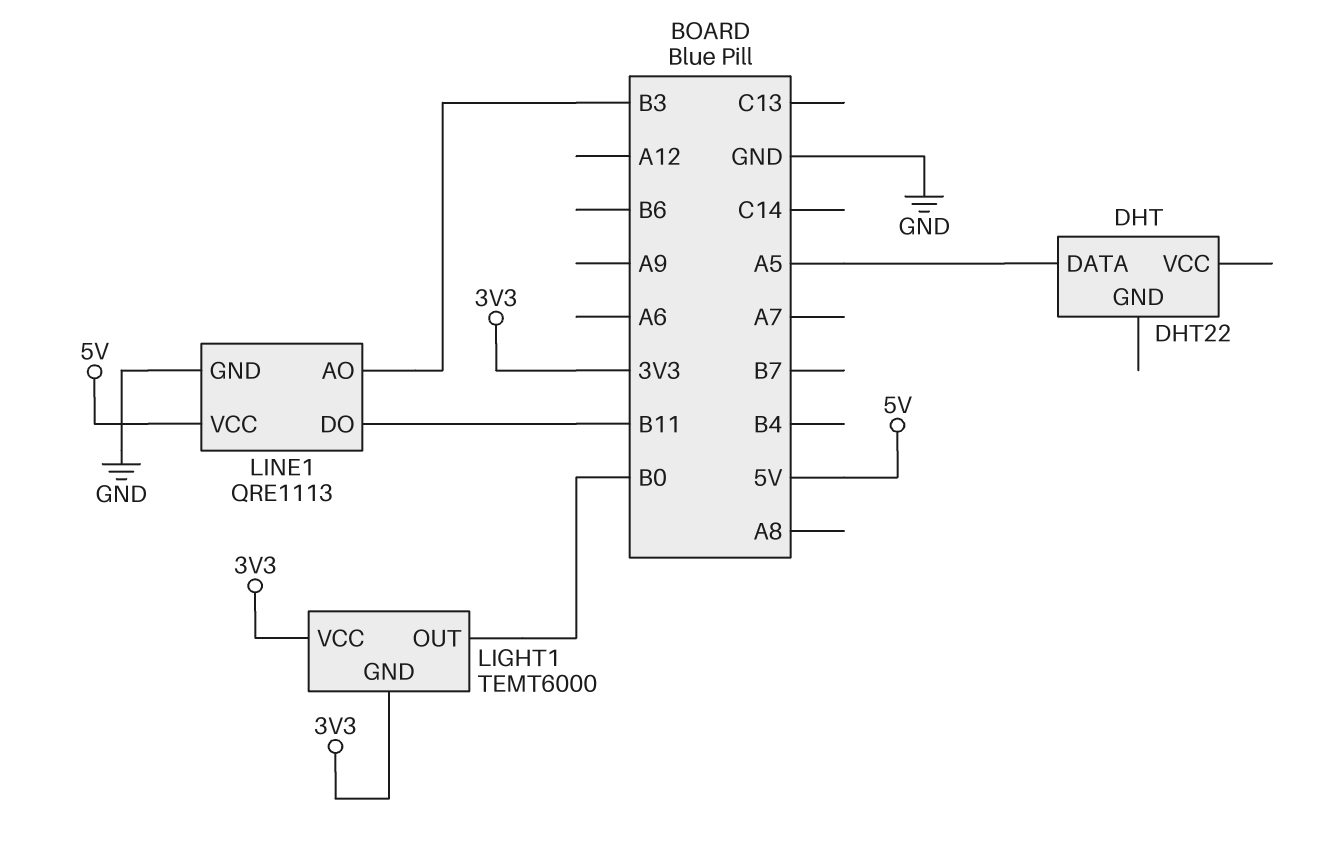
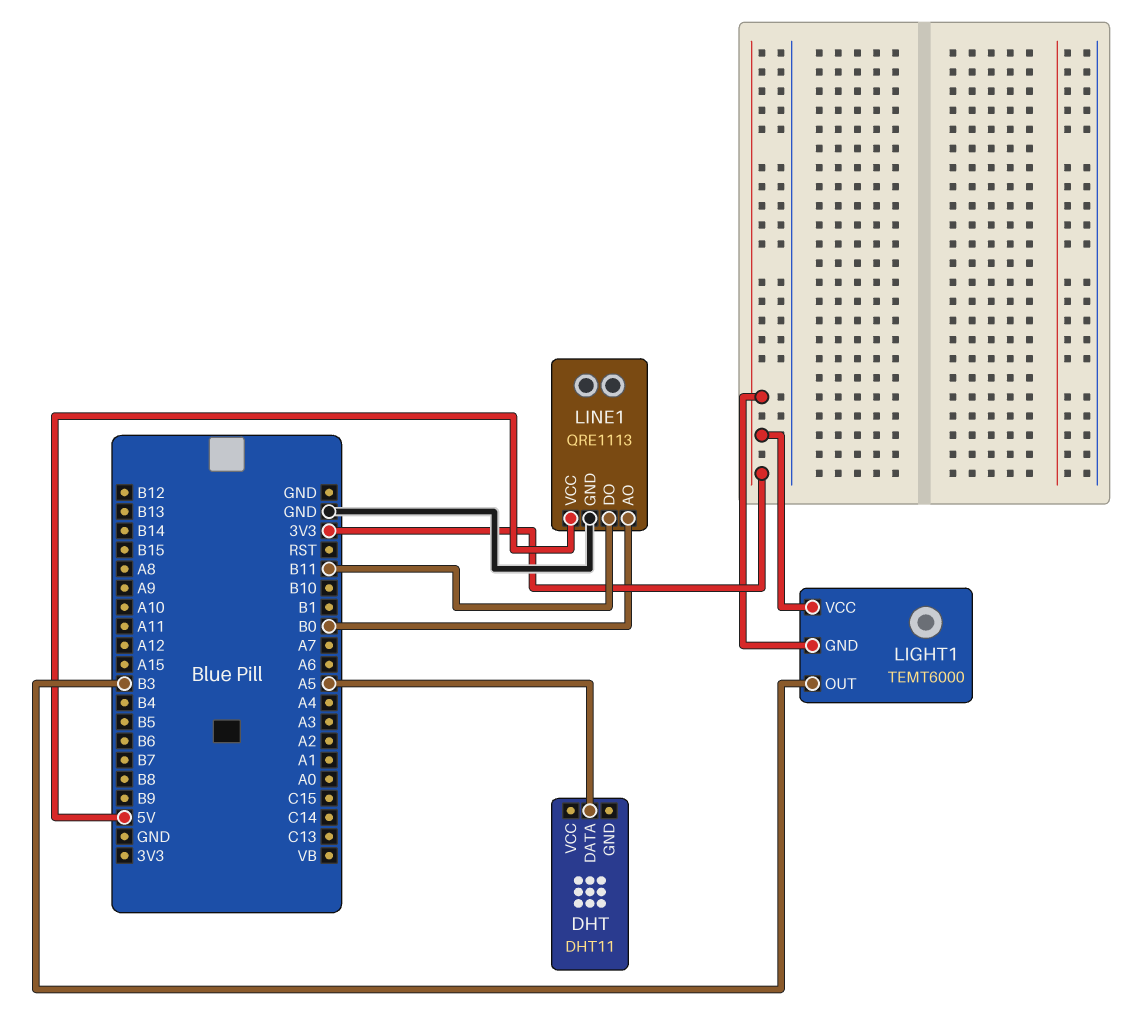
DHT: DHT22 -> DHT11
LIGHT1 pin OUT: B0 -> B3
LINE1 pin AO: B3 -> B0

